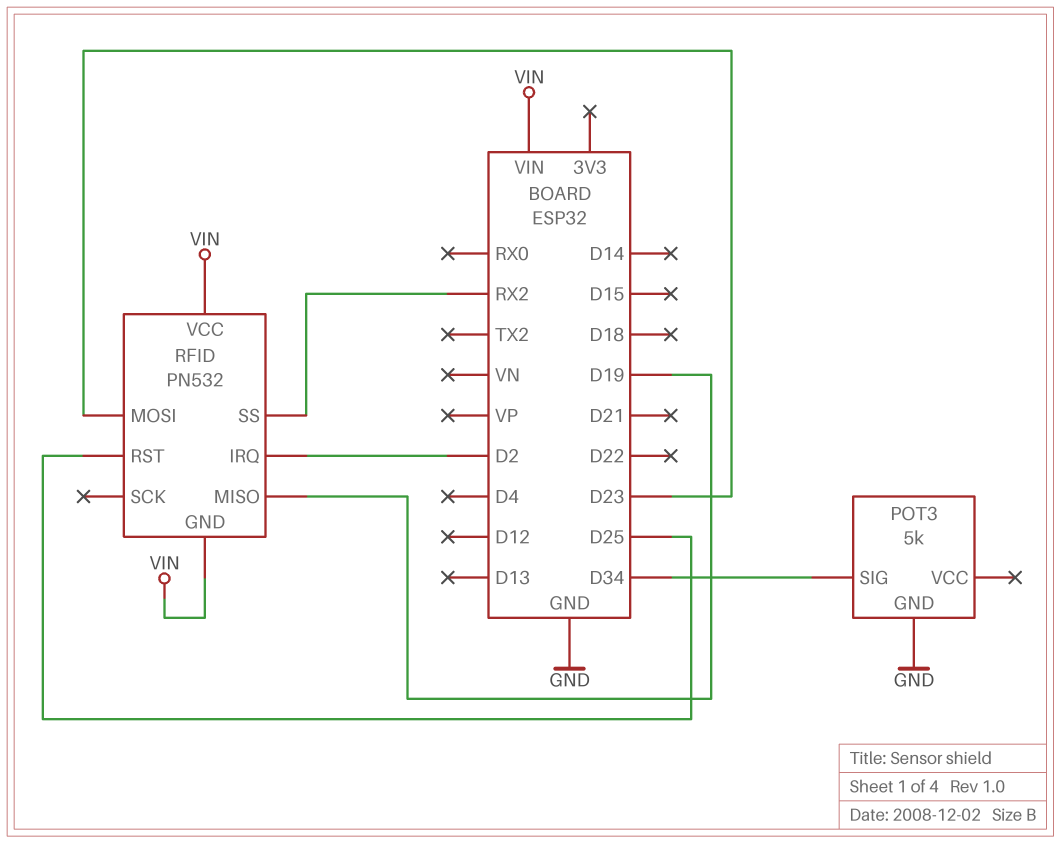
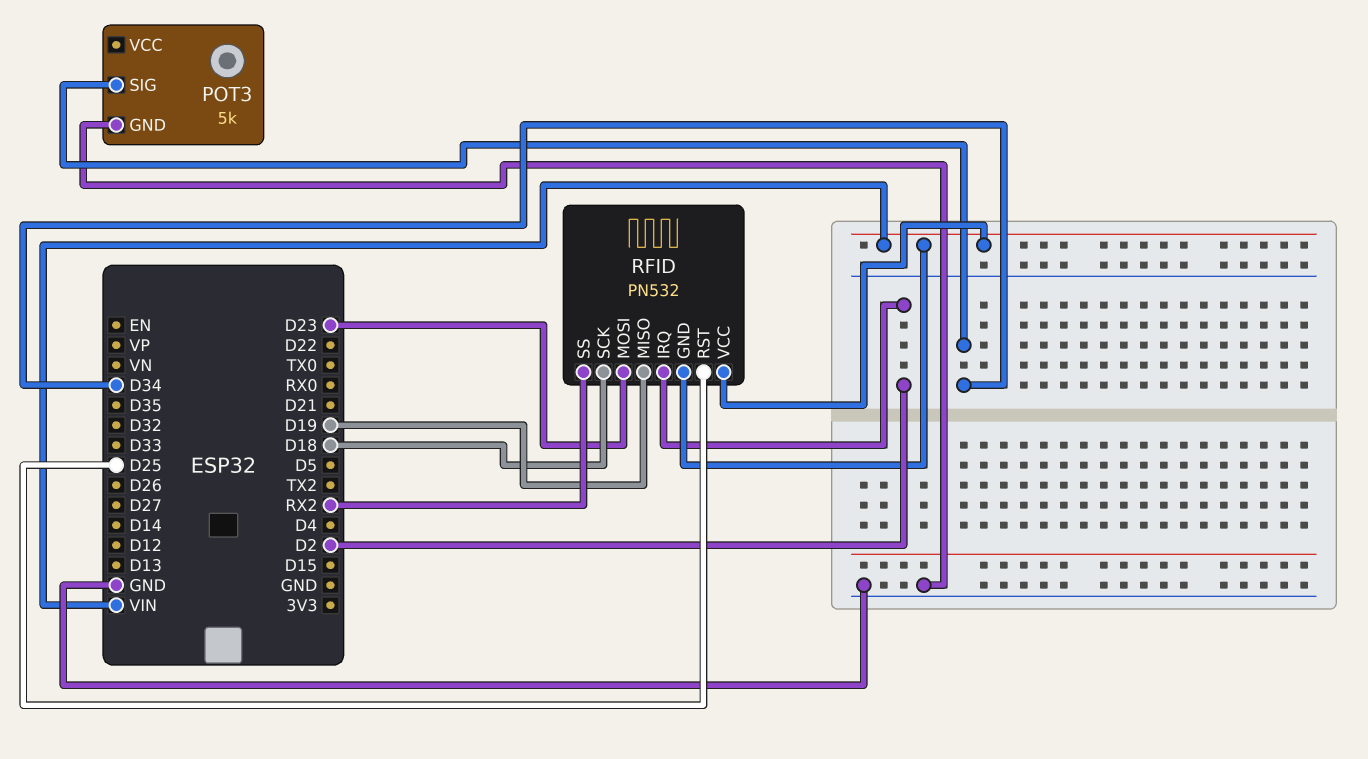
RFID pin SCK: none -> D18

